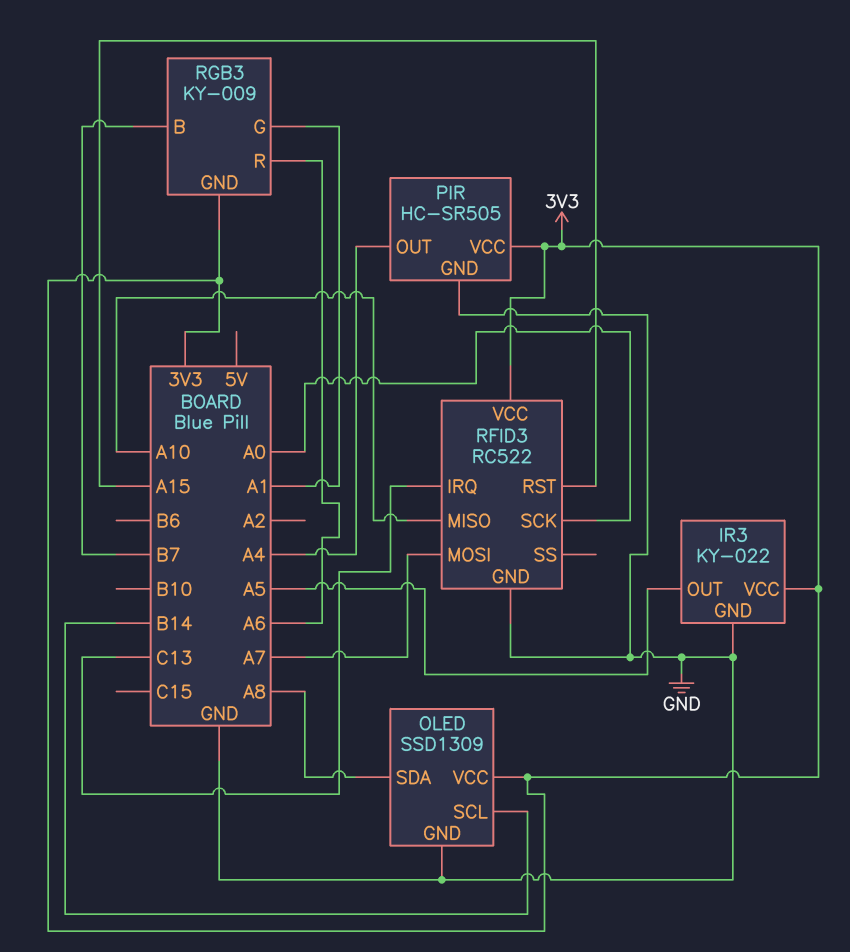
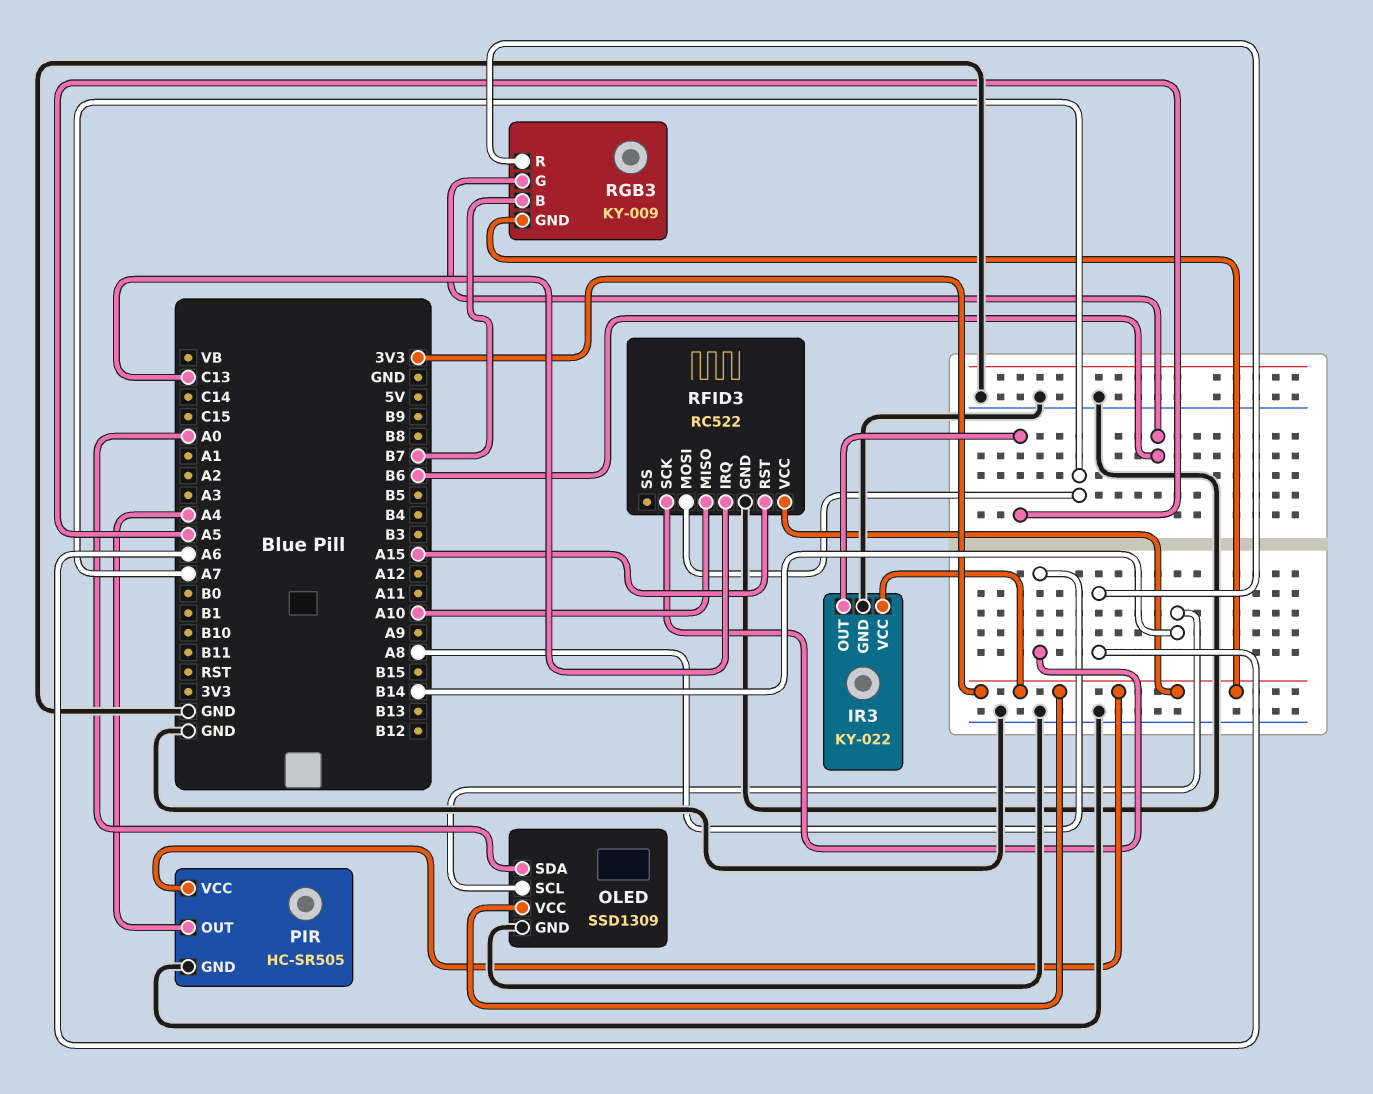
OLED pin SDA: A8 -> A0
RFID3 pin SCK: A0 -> A8
RGB3 pin G: A1 -> B6

